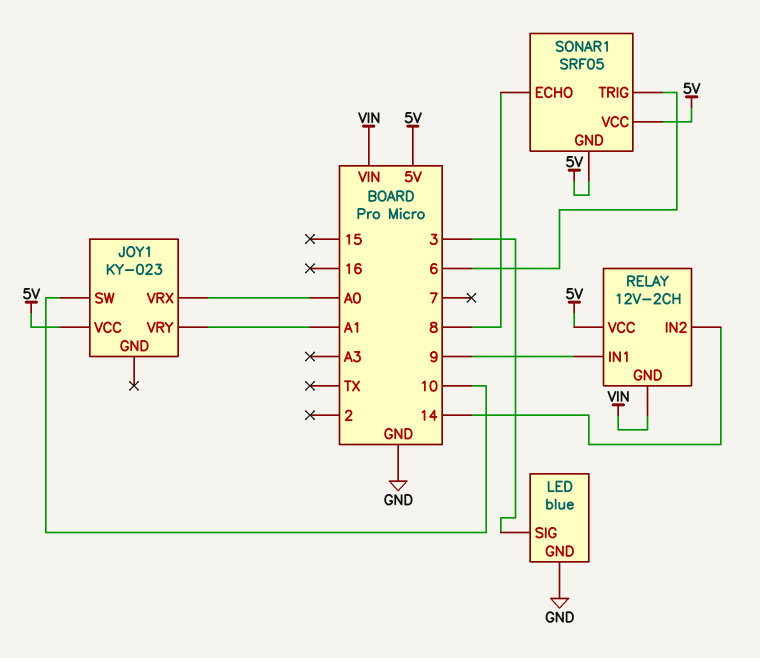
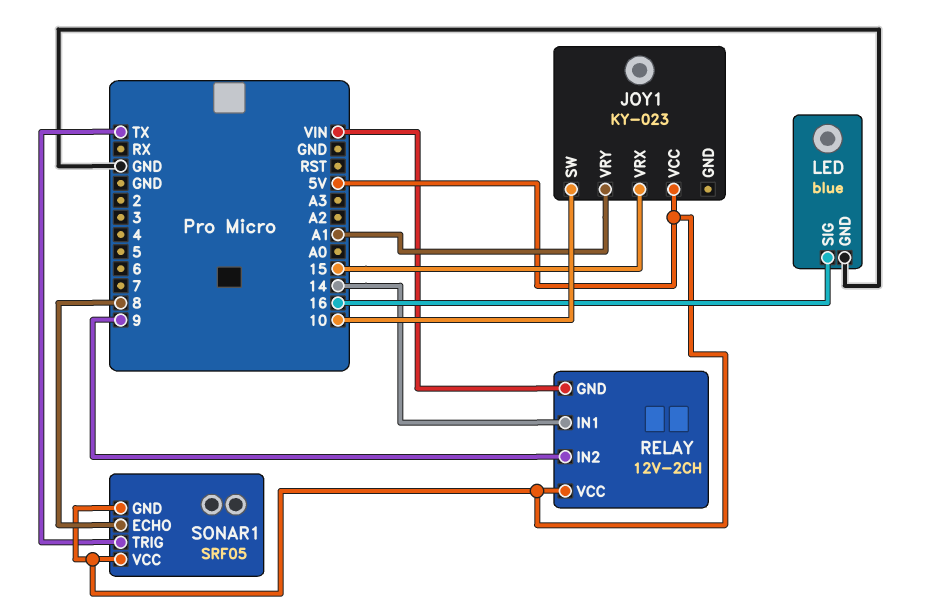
JOY1 pin VRX: A0 -> 15
LED pin SIG: 3 -> 16
RELAY pin IN1: 9 -> 14
RELAY pin IN2: 14 -> 9
SONAR1 pin TRIG: 6 -> TX

